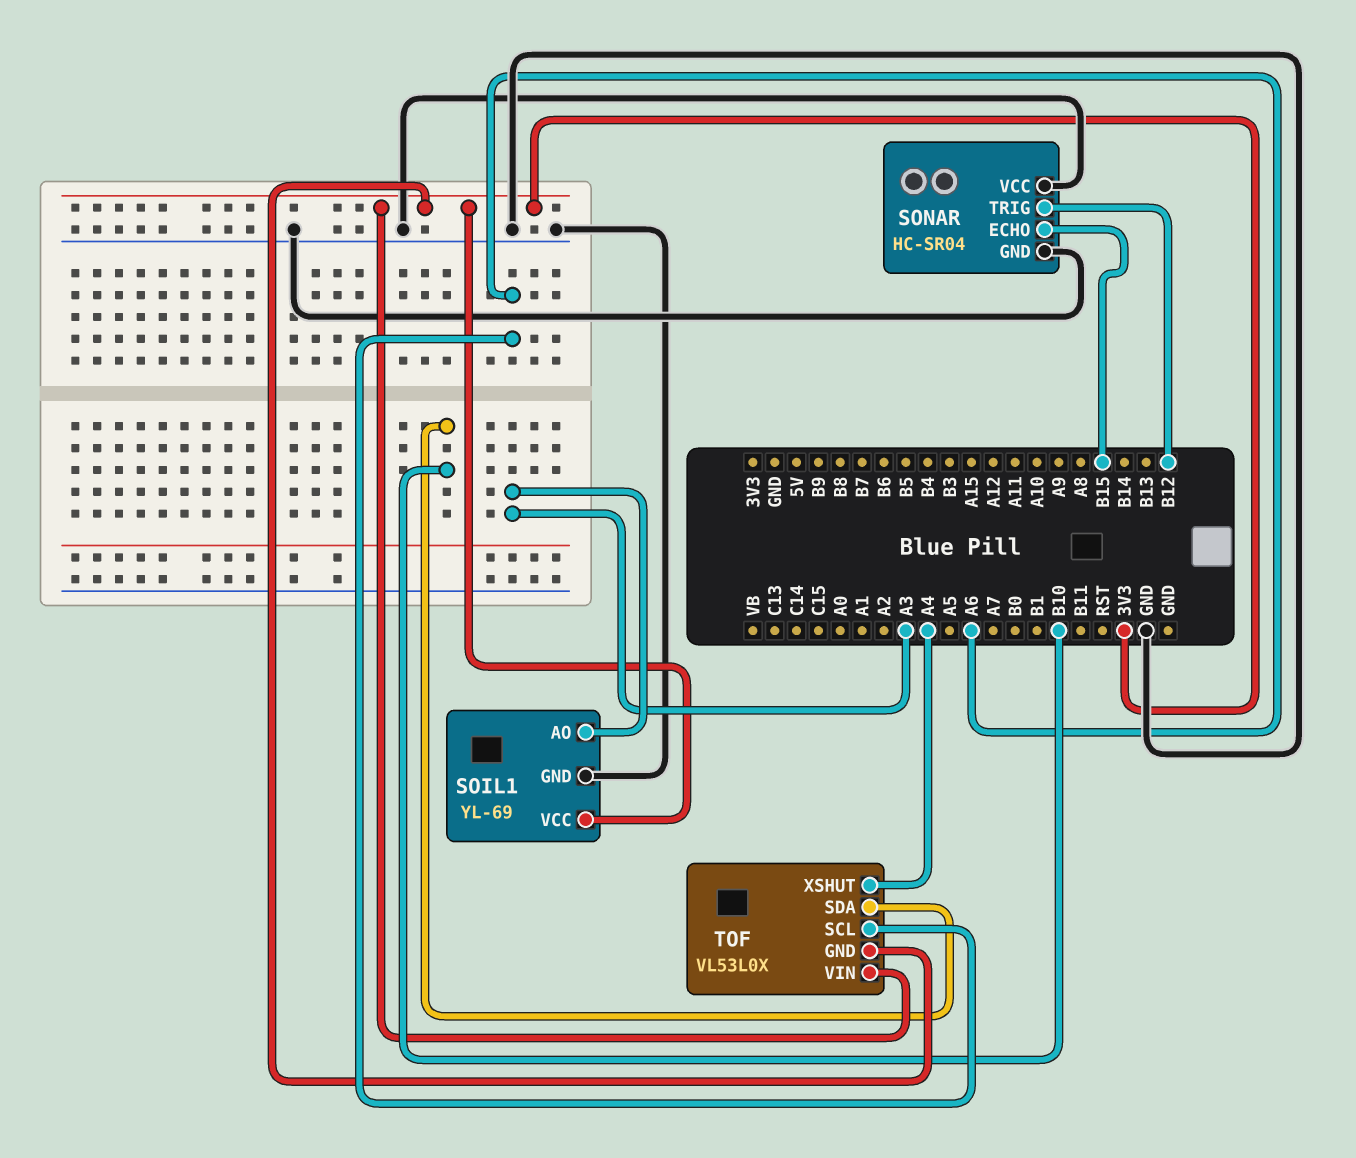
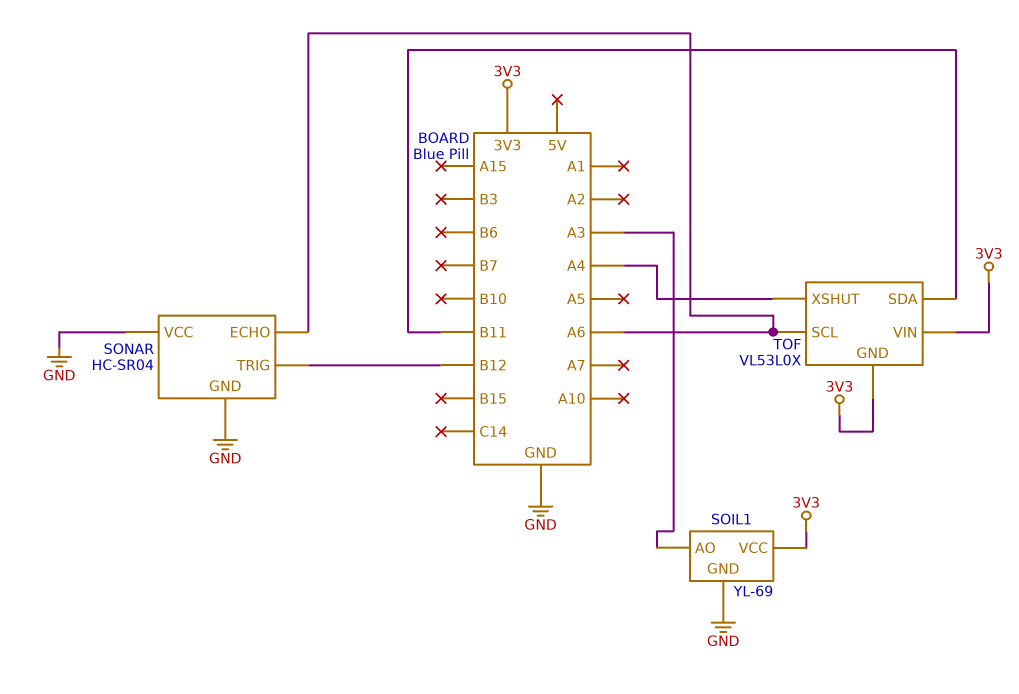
SONAR pin ECHO: B15 -> A6
TOF pin SDA: B10 -> B11

